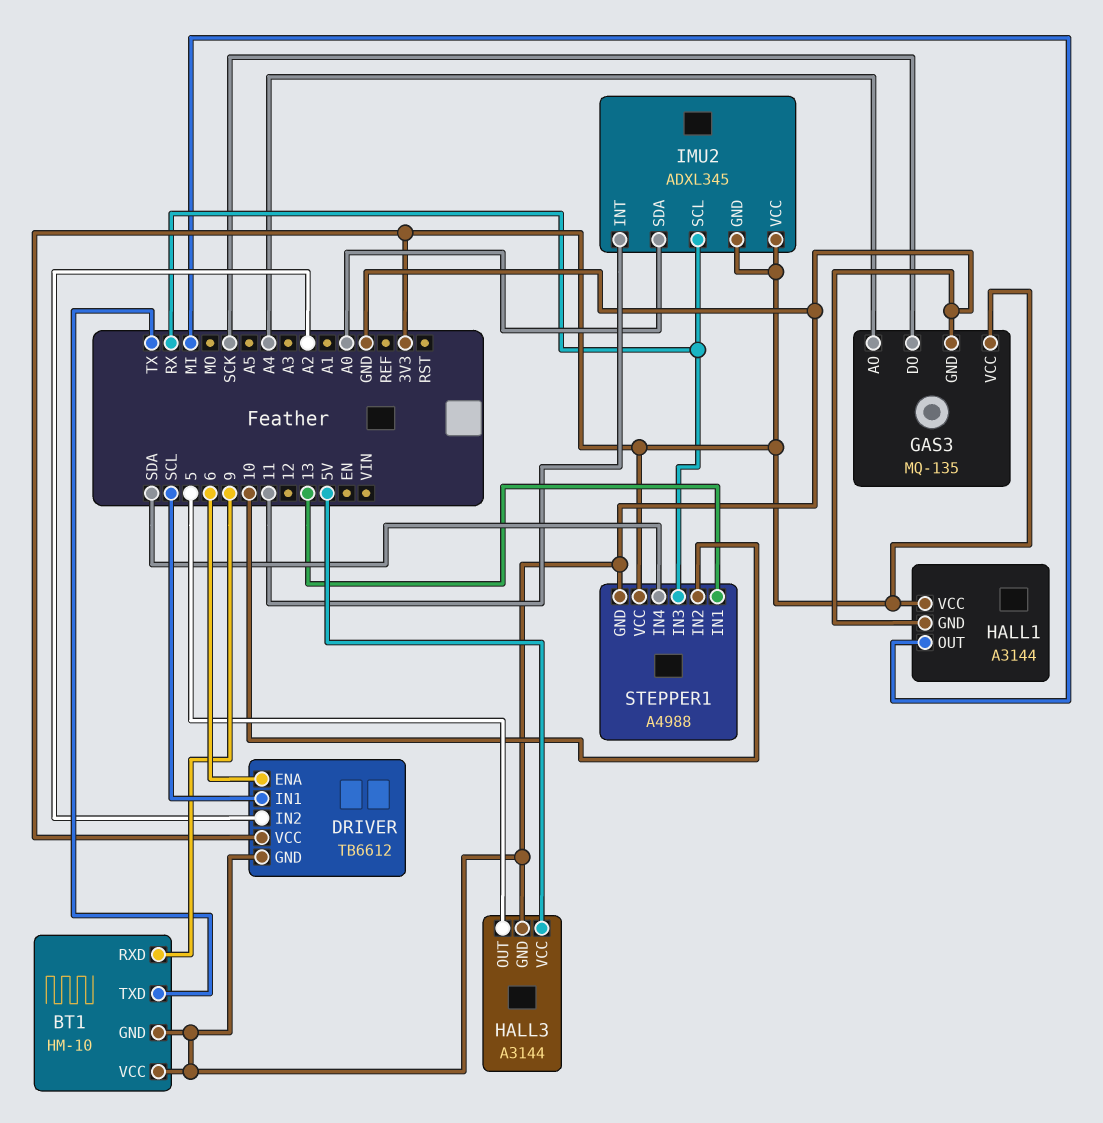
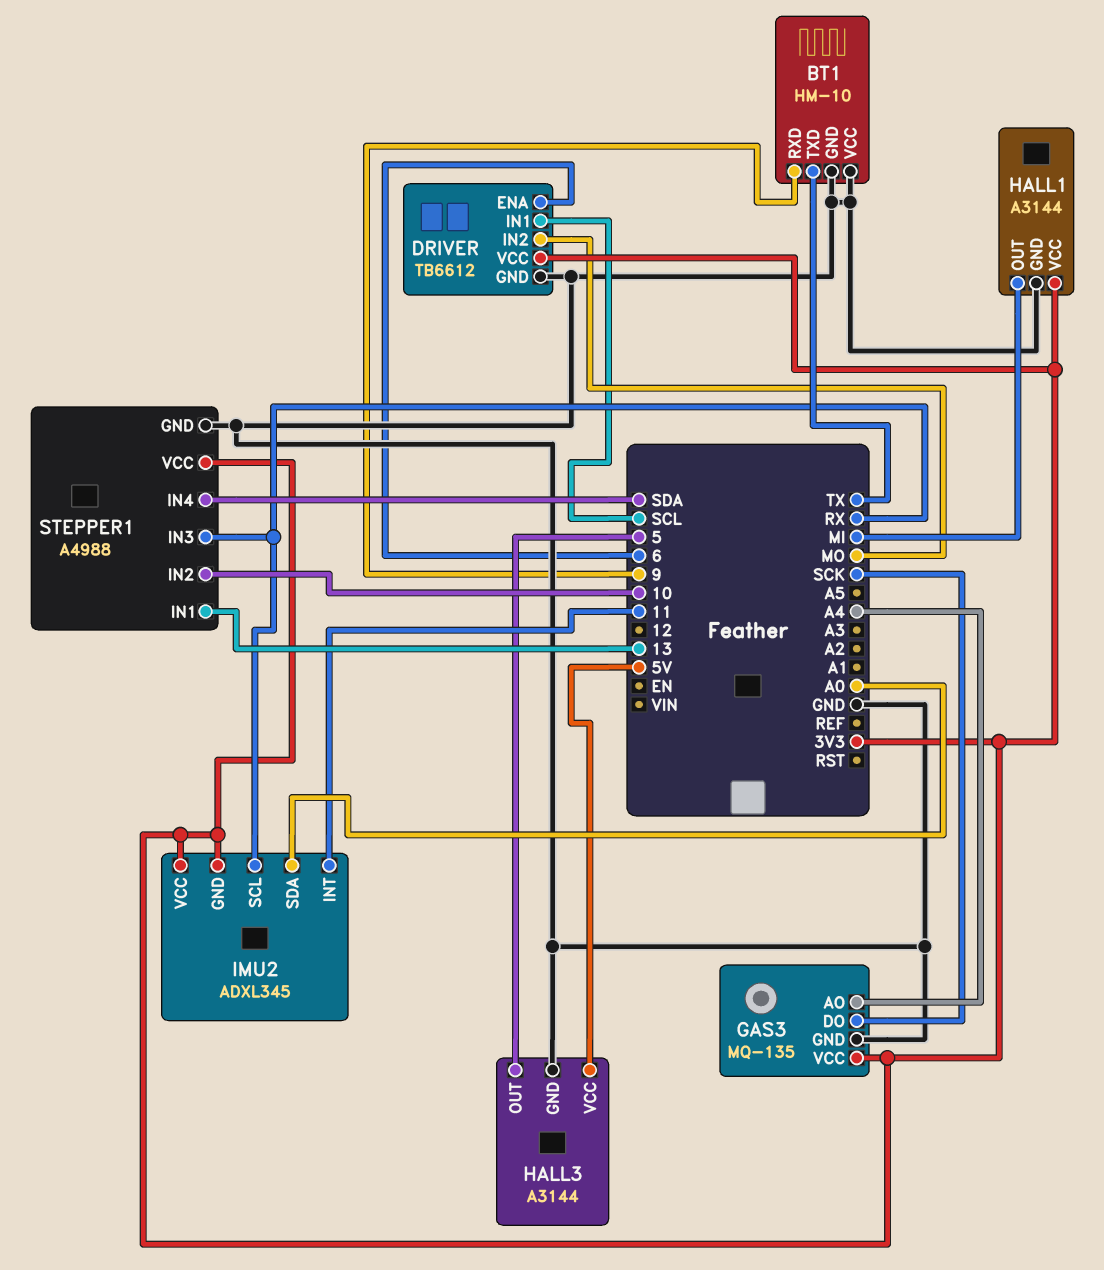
DRIVER pin IN2: A2 -> MO

